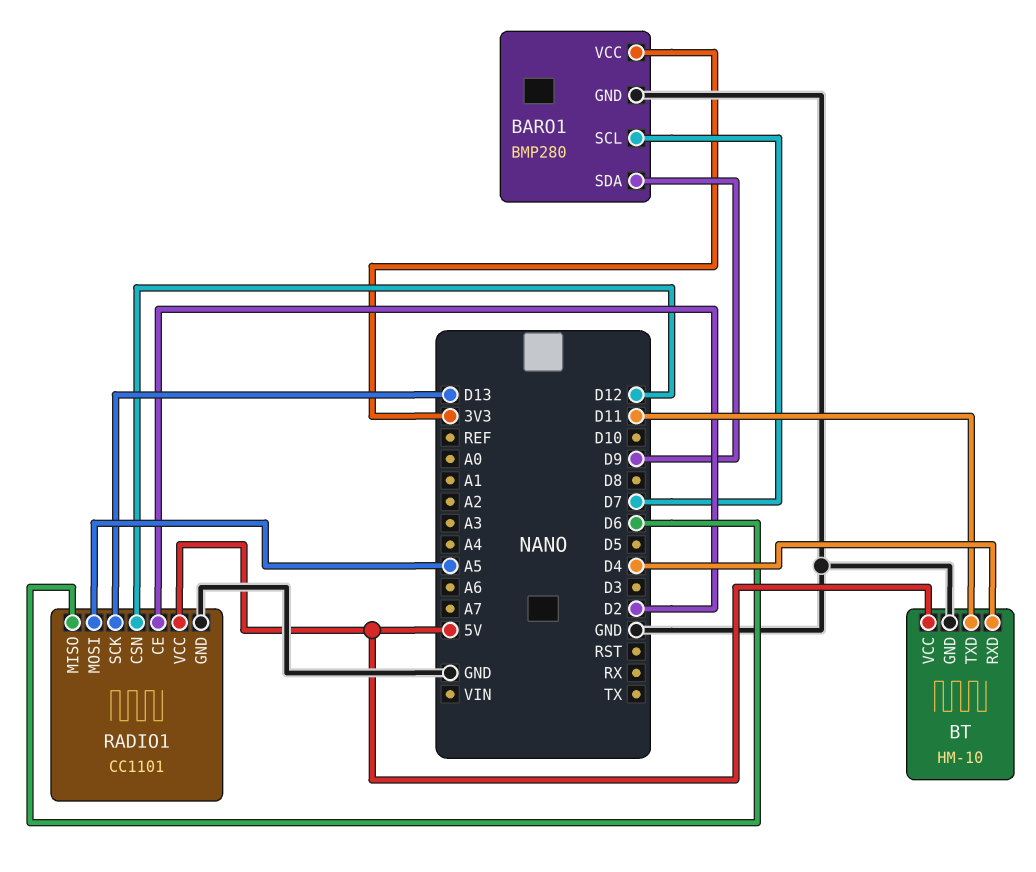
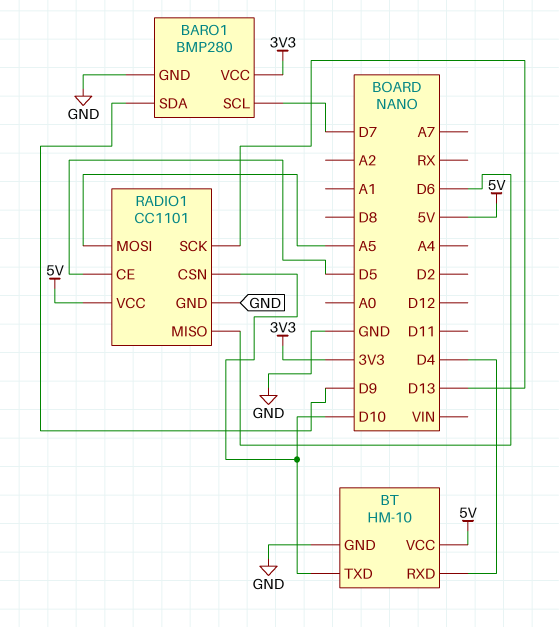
BT pin TXD: D11 -> D10
RADIO1 pin CE: D2 -> D5
RADIO1 pin CSN: D12 -> D10

